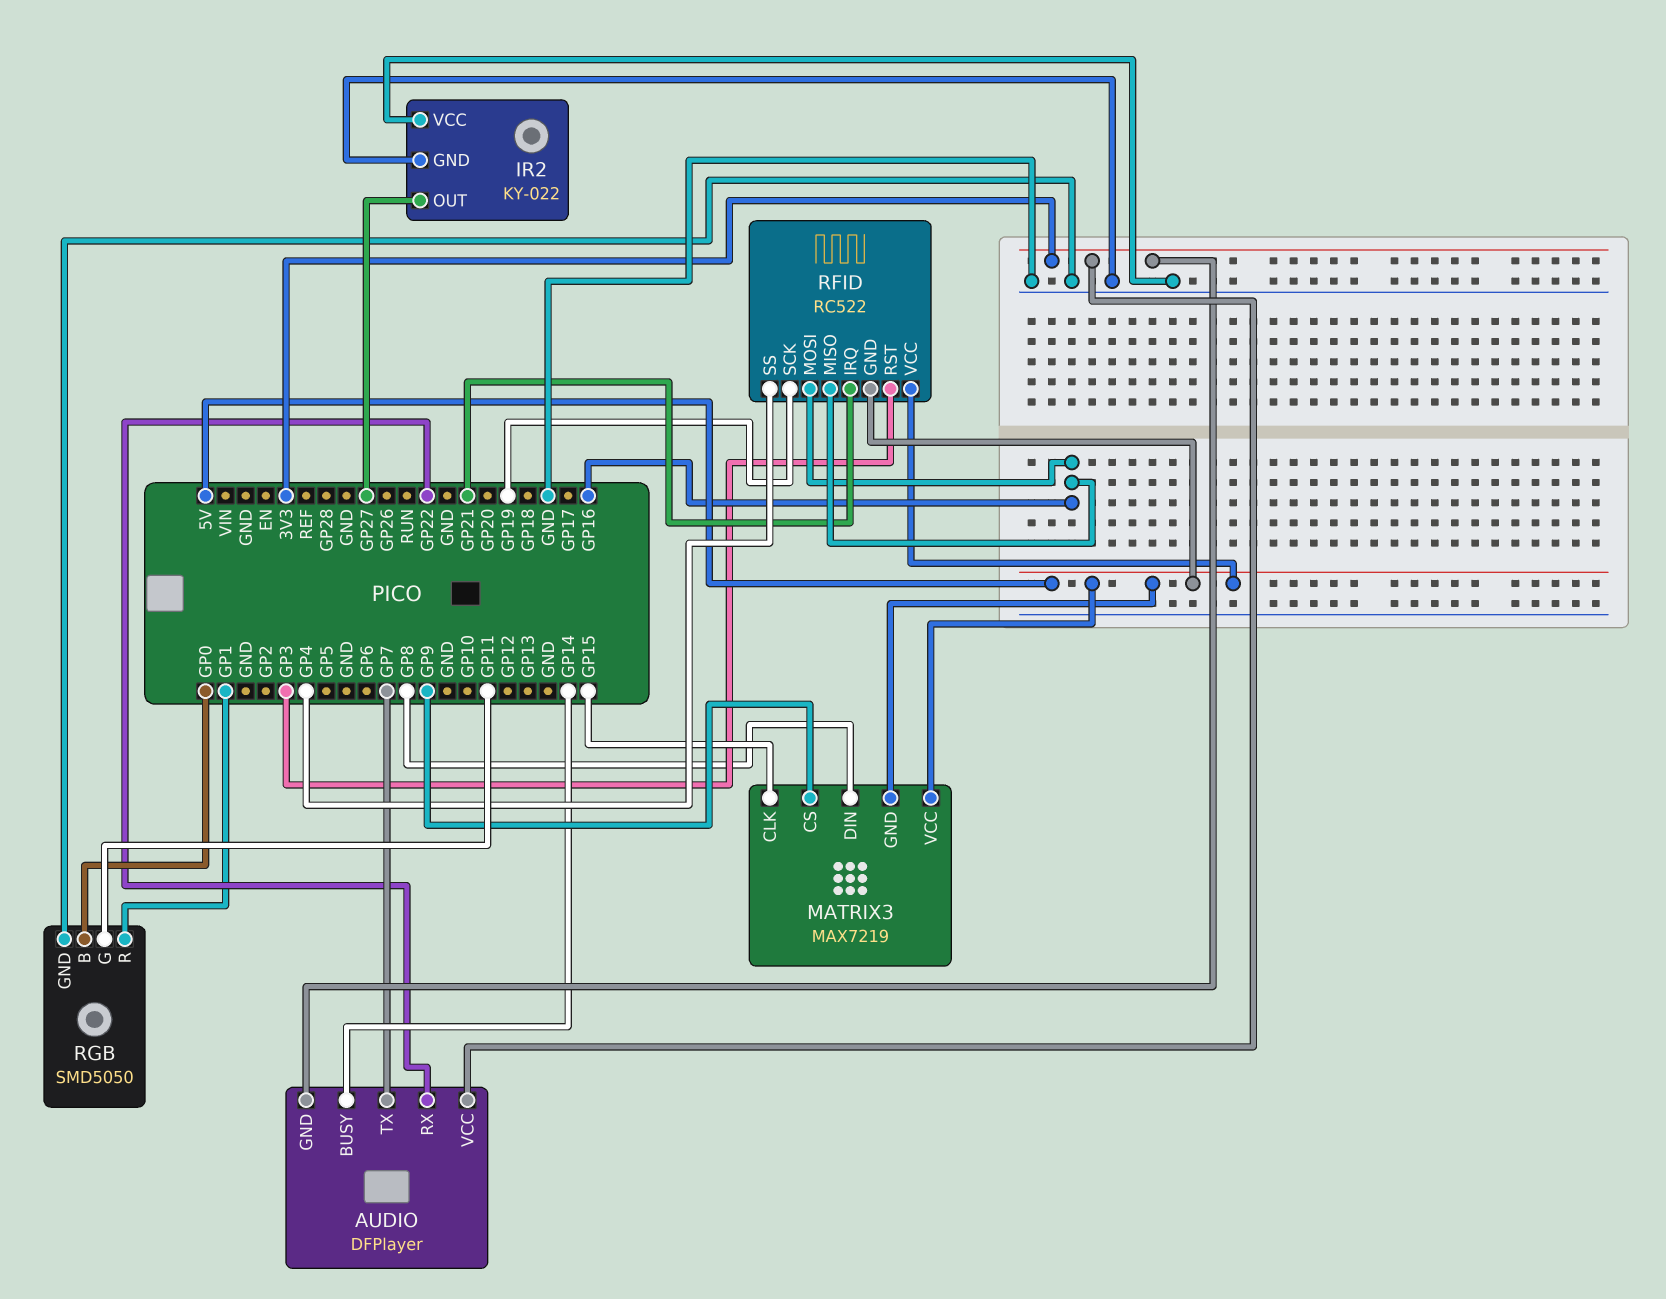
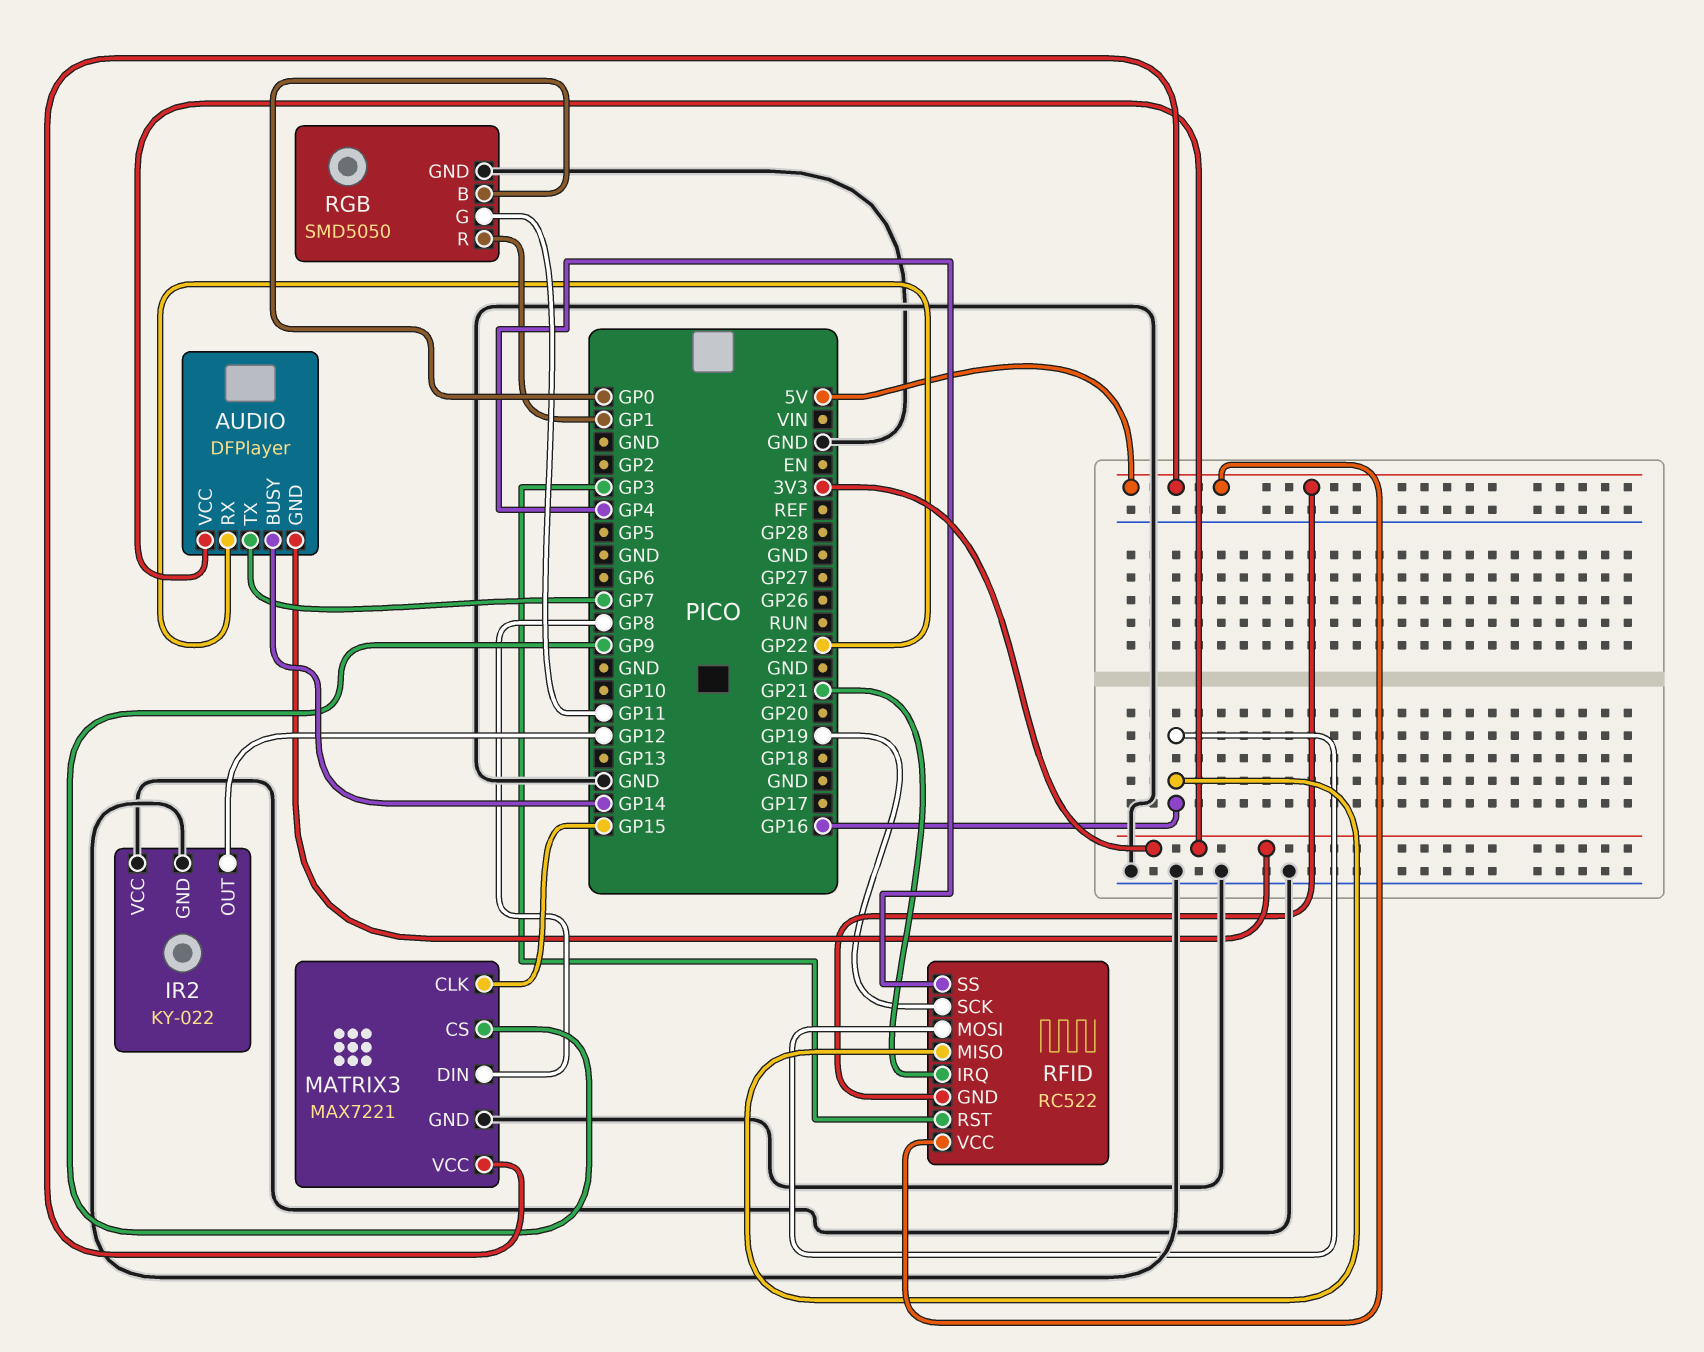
IR2 pin OUT: GP27 -> GP12
MATRIX3: MAX7219 -> MAX7221
MATRIX3 pin GND: 5V -> GND

